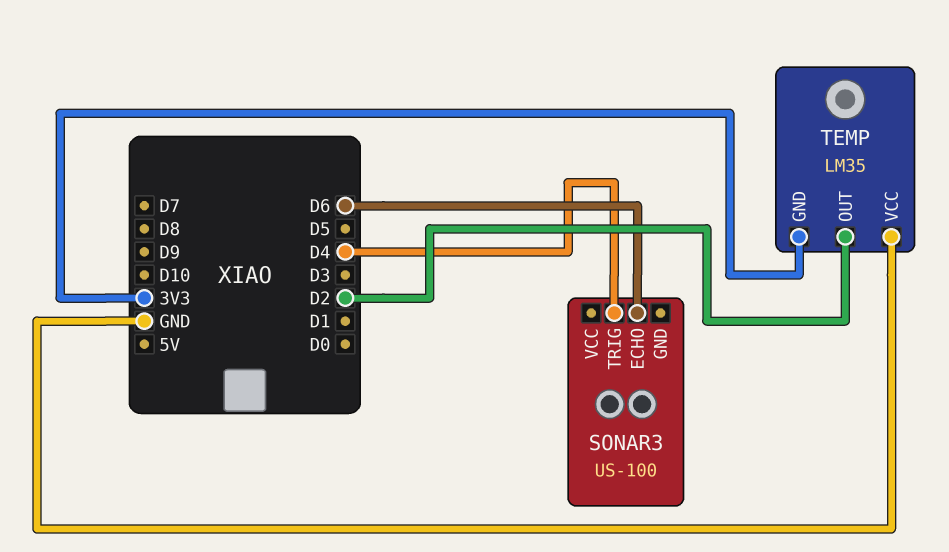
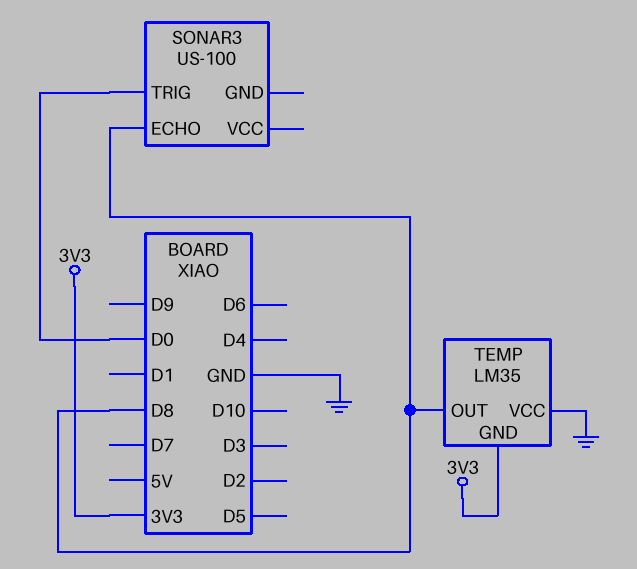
SONAR3 pin ECHO: D6 -> D8
SONAR3 pin TRIG: D4 -> D0
TEMP pin OUT: D2 -> D8

